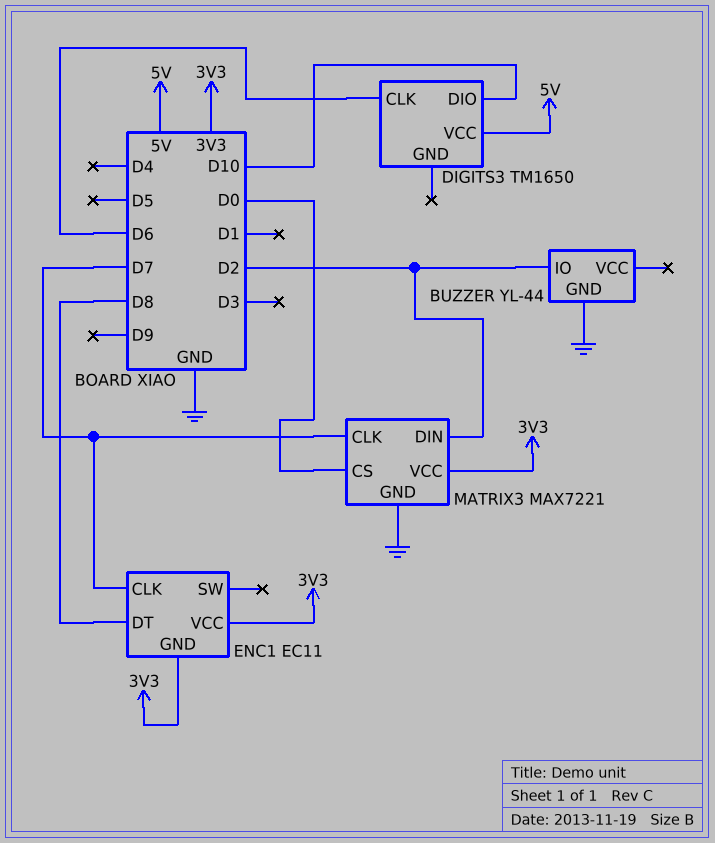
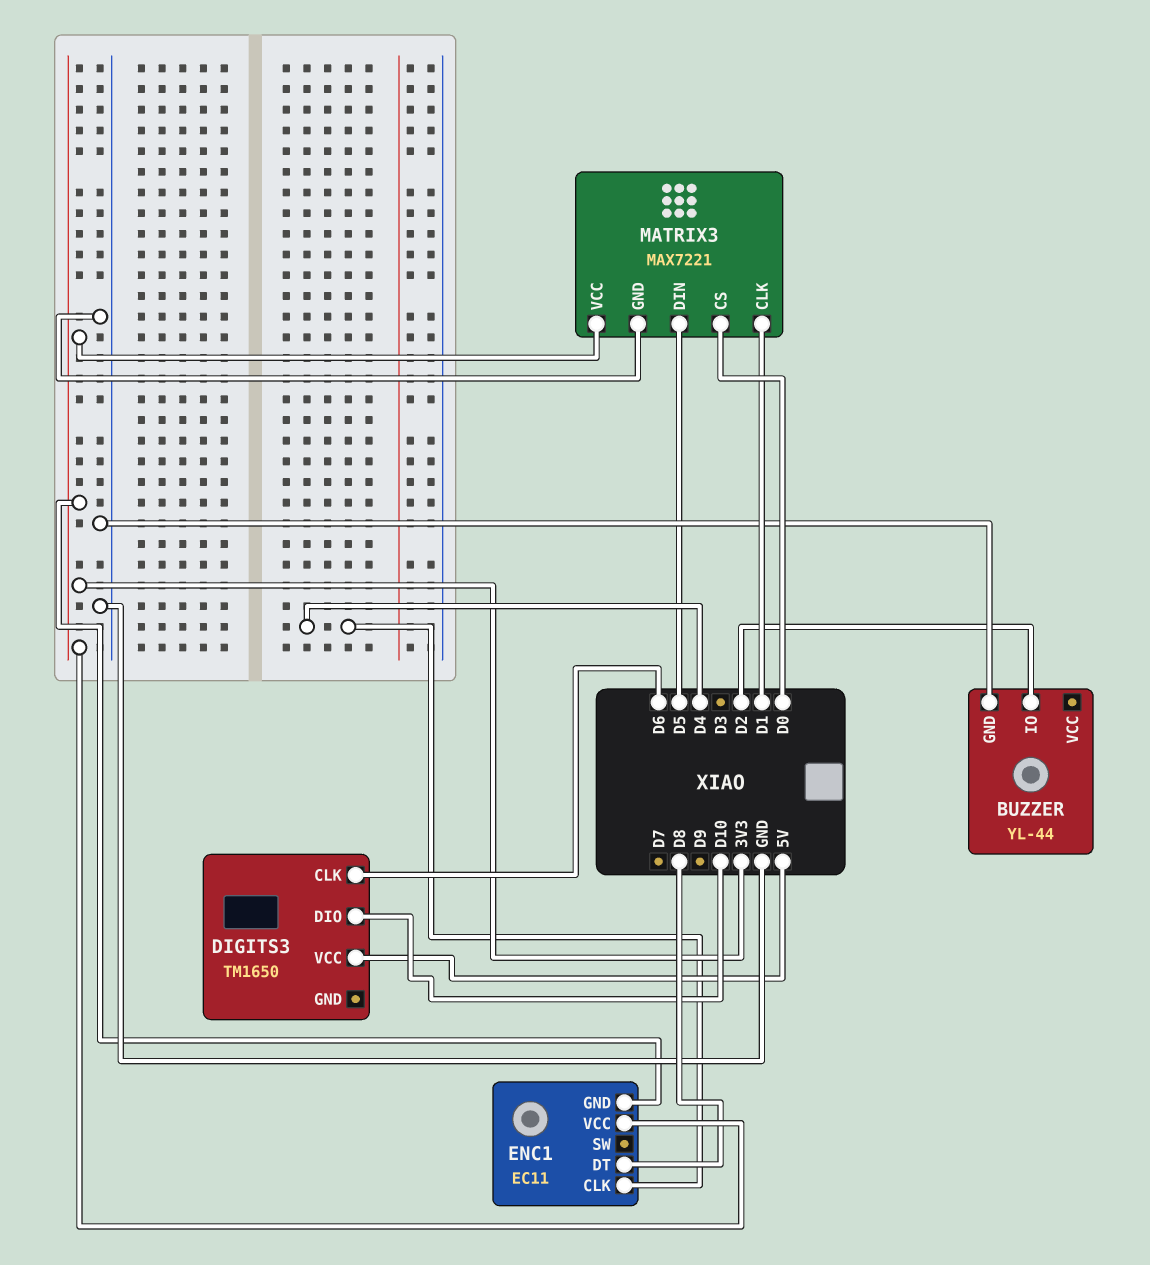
ENC1 pin CLK: D7 -> D4
MATRIX3 pin CLK: D7 -> D1
MATRIX3 pin DIN: D2 -> D5

